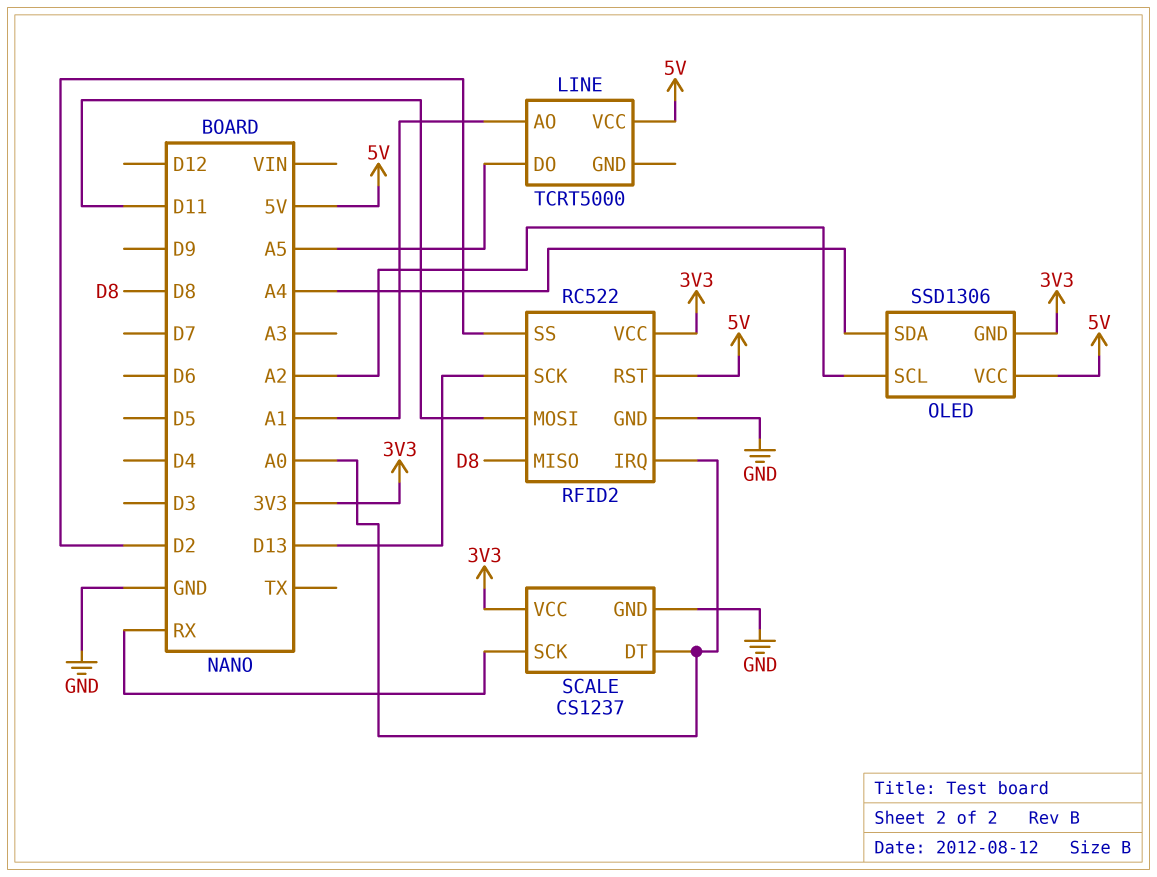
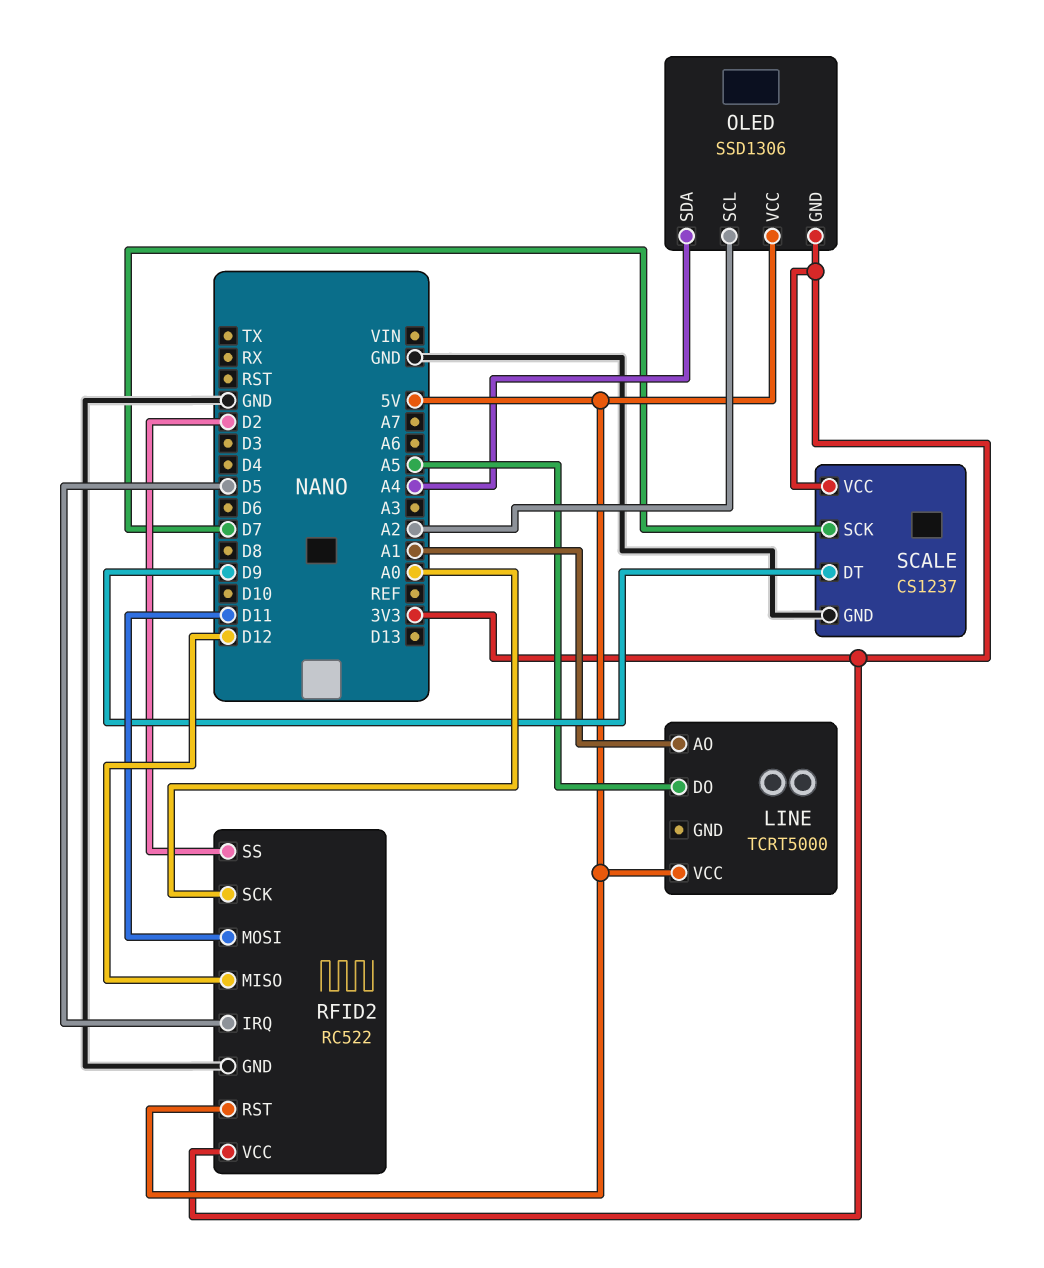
RFID2 pin IRQ: A0 -> D5
RFID2 pin MISO: D8 -> D12
RFID2 pin SCK: D13 -> A0
SCALE pin DT: A0 -> D9
SCALE pin SCK: RX -> D7

